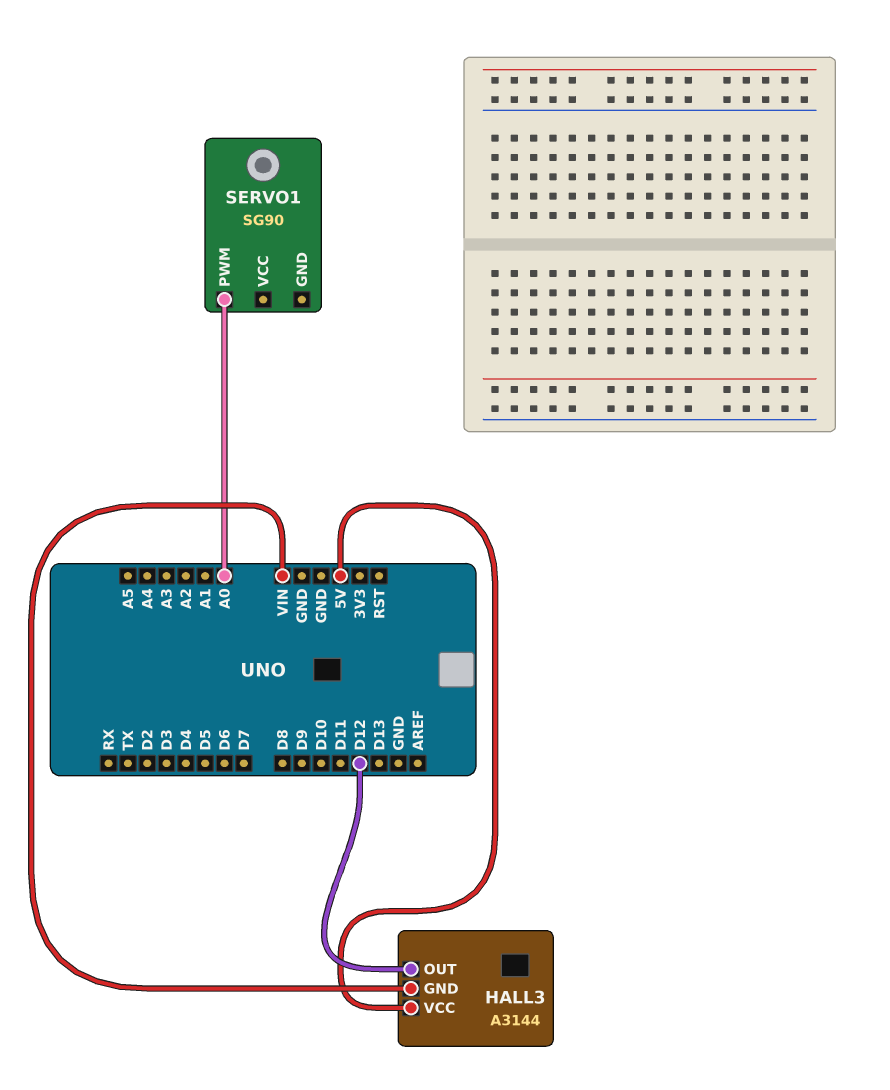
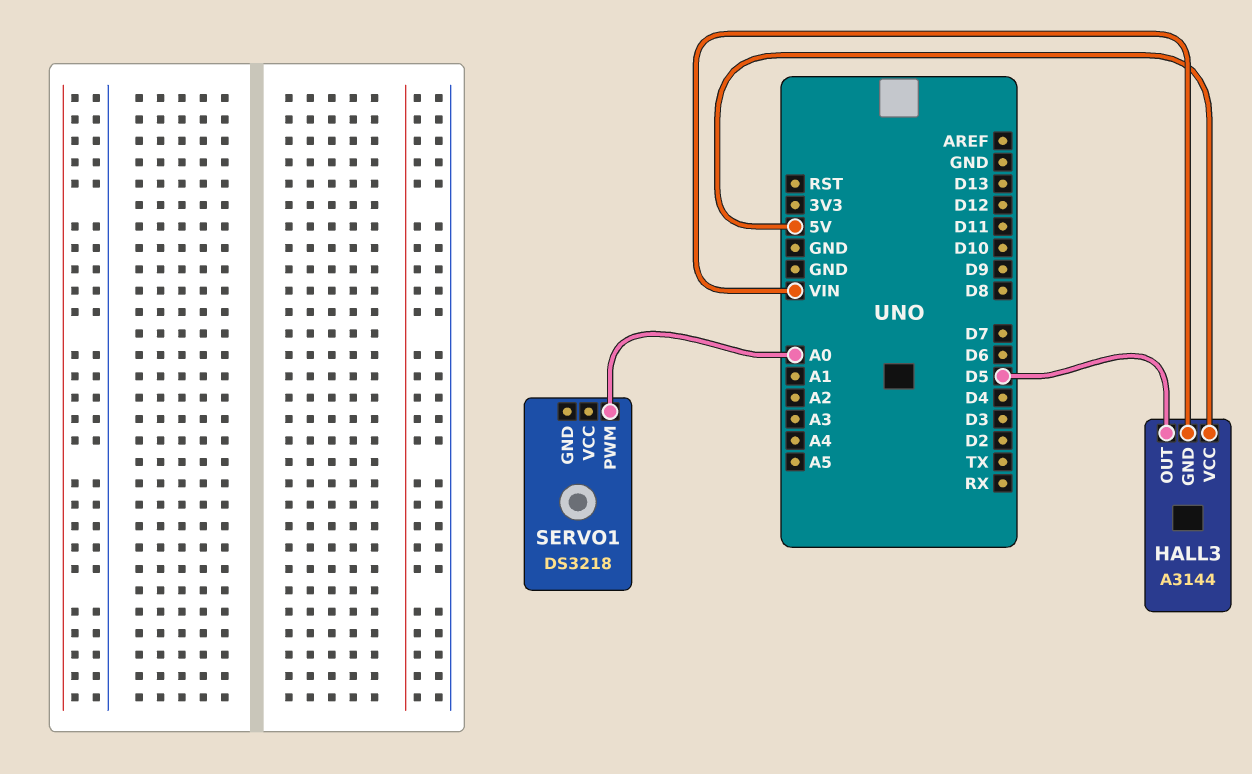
HALL3 pin OUT: D12 -> D5
SERVO1: SG90 -> DS3218

